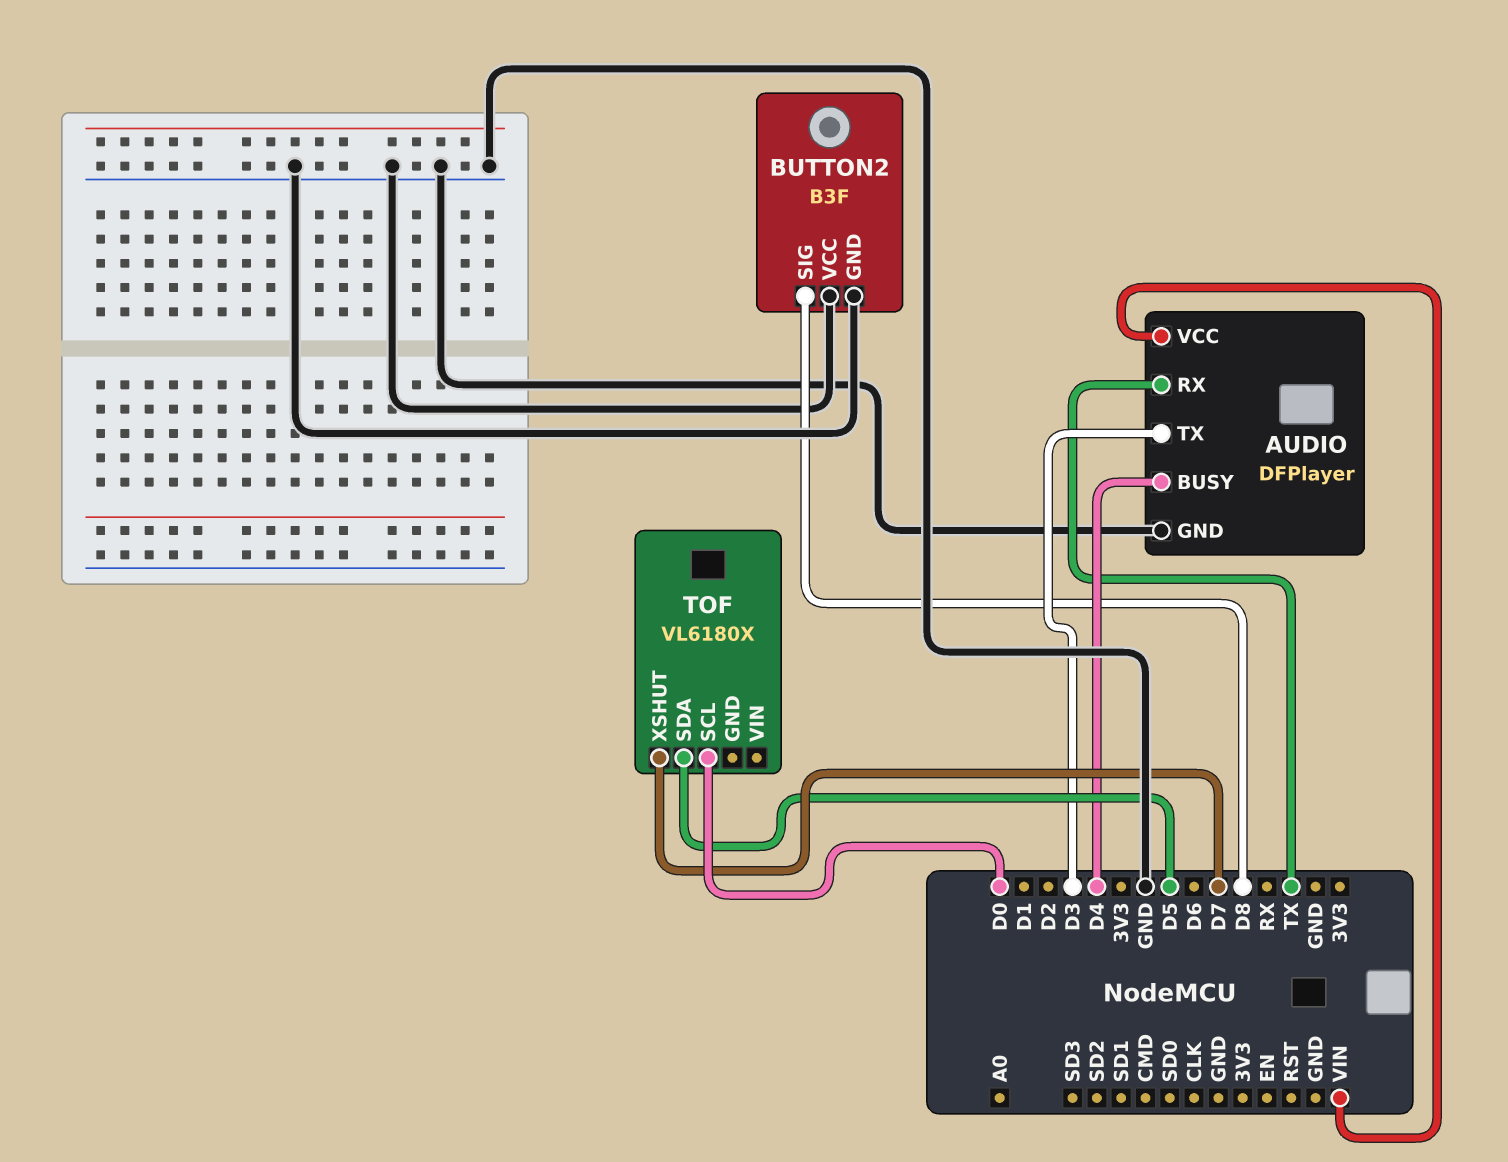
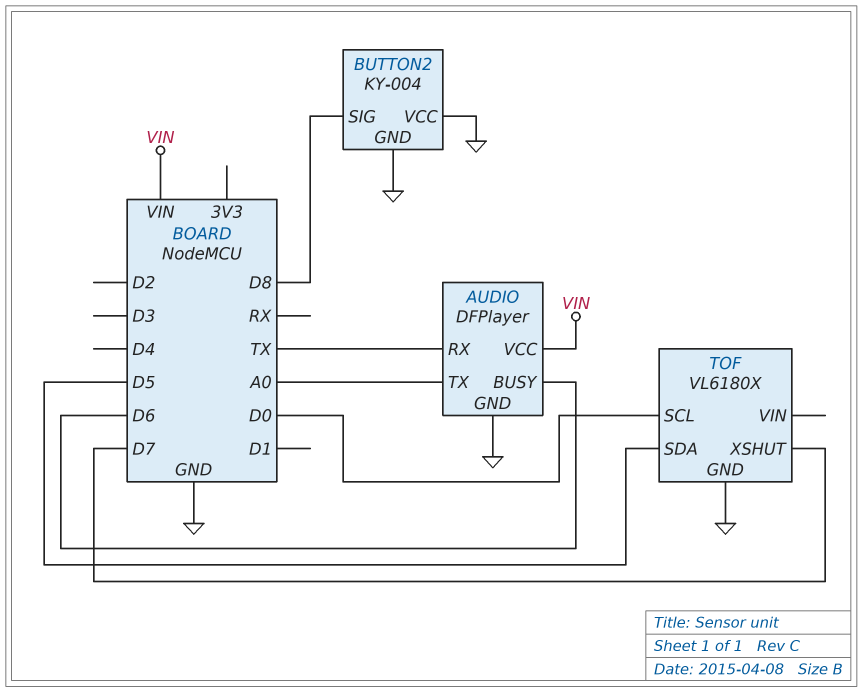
AUDIO pin BUSY: D4 -> D6
AUDIO pin TX: D3 -> A0
BUTTON2: B3F -> KY-004
TOF pin GND: none -> GND

